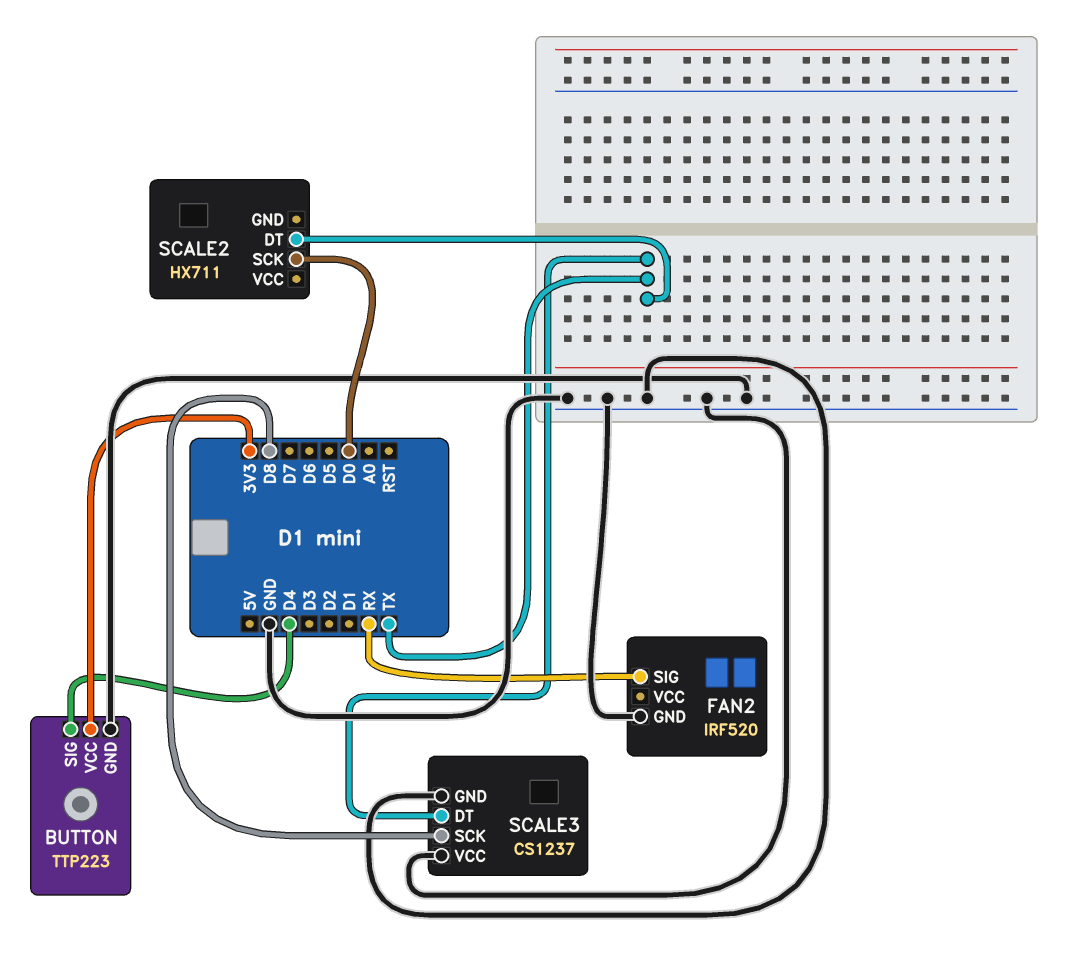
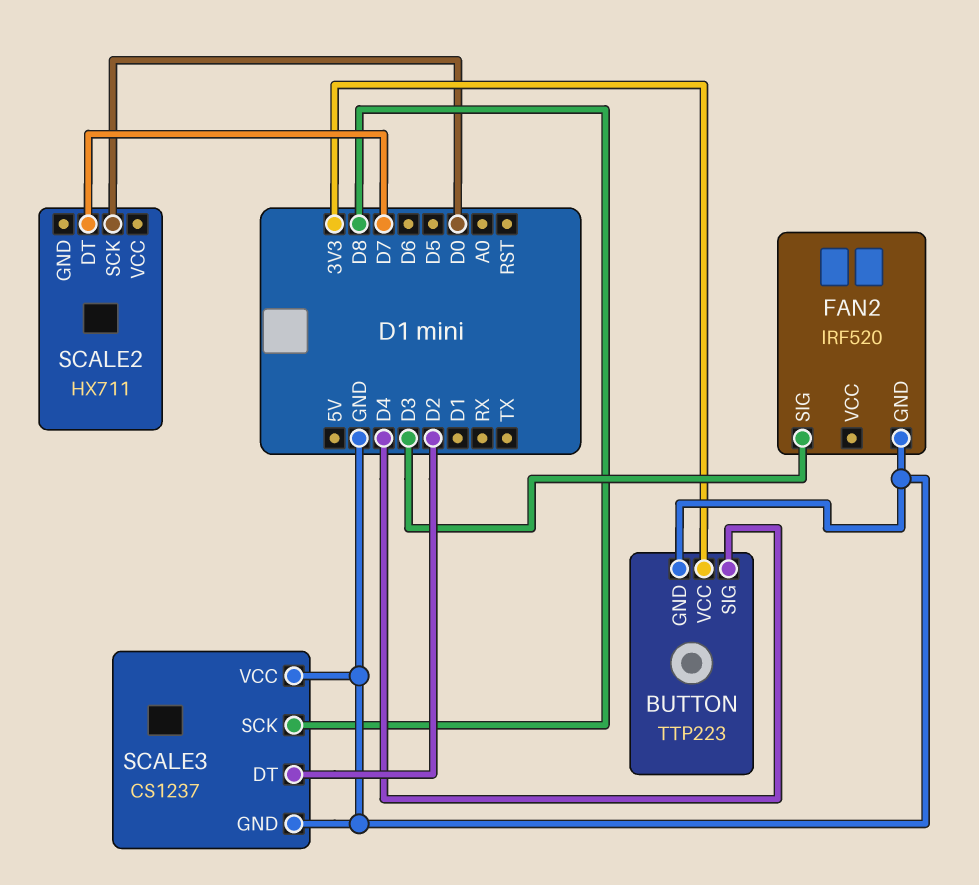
FAN2 pin SIG: RX -> D3
SCALE2 pin DT: TX -> D7
SCALE3 pin DT: TX -> D2

